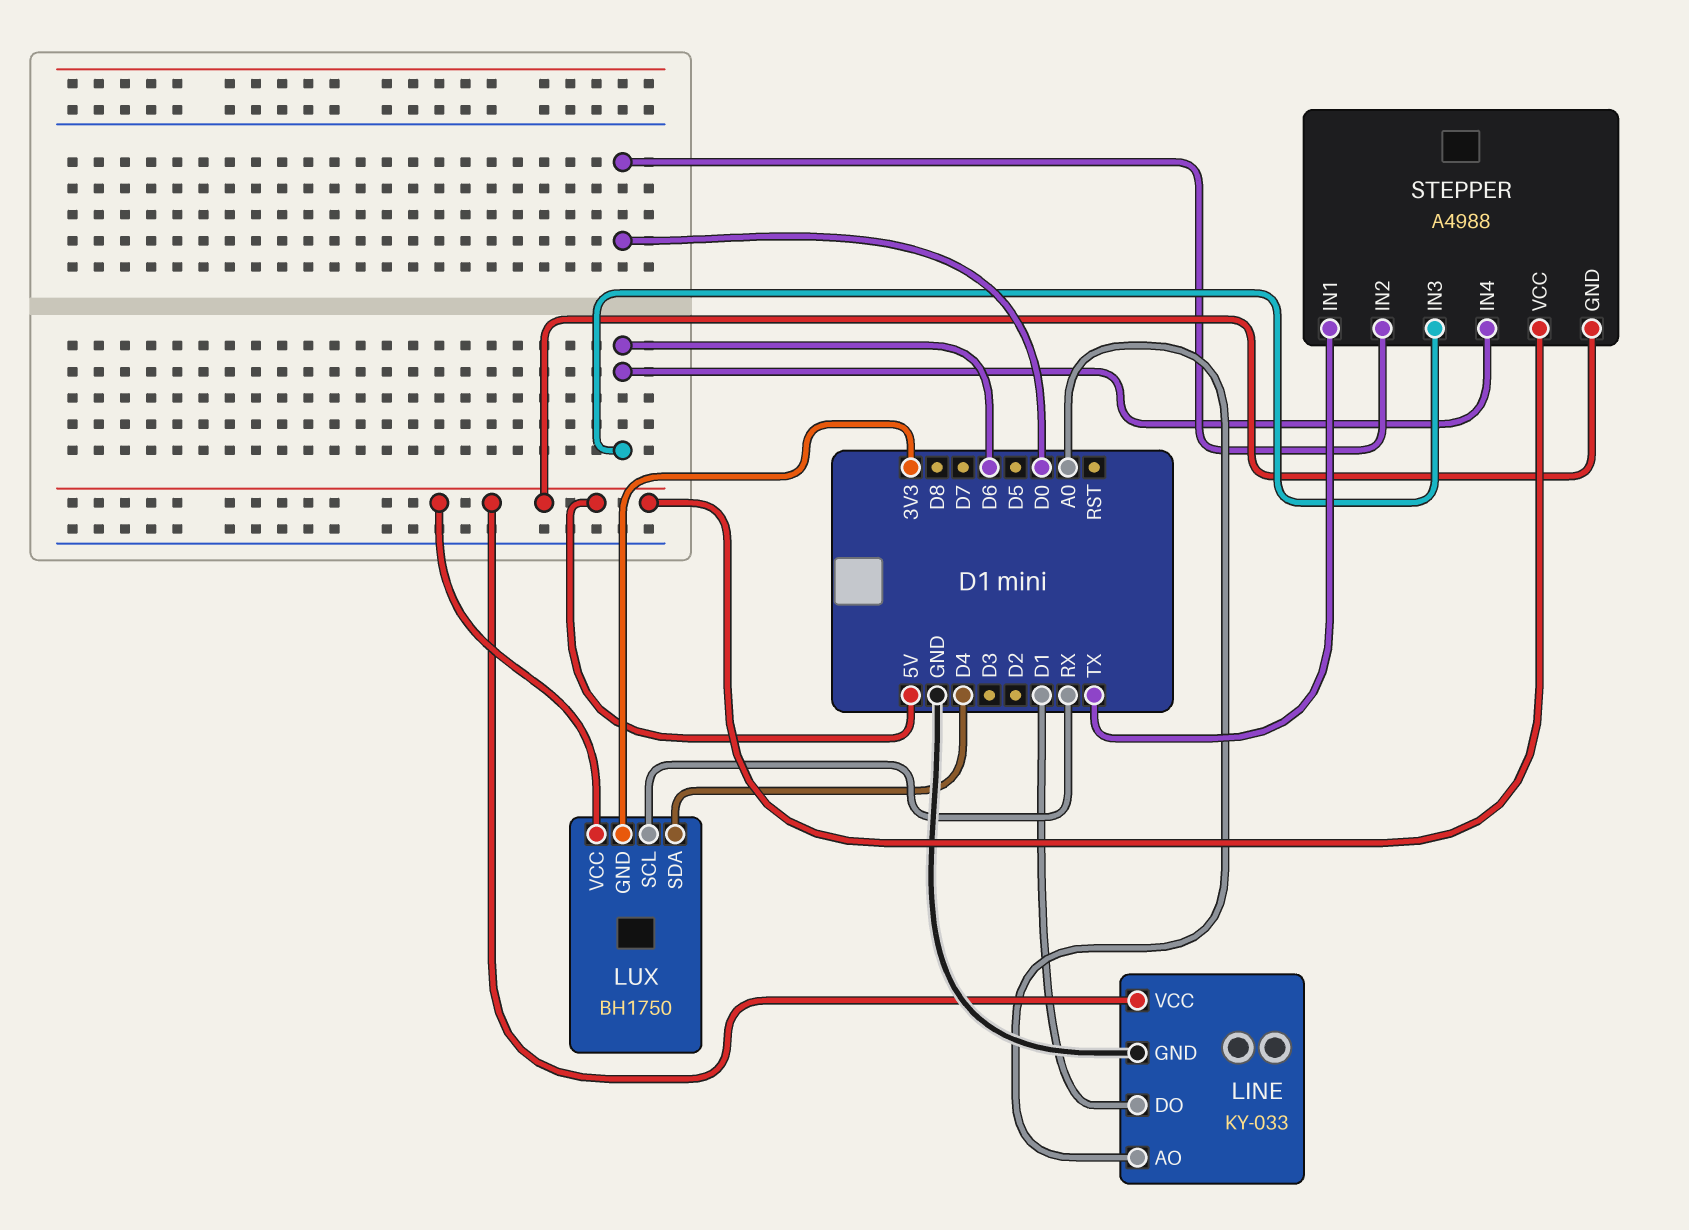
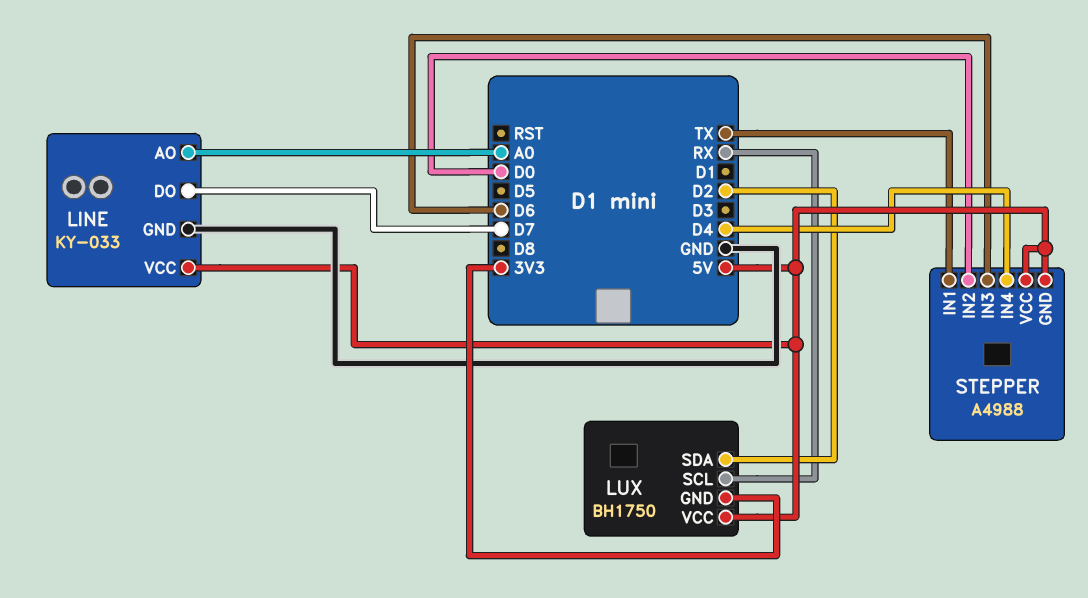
LINE pin DO: D1 -> D7
LUX pin SDA: D4 -> D2
STEPPER pin IN4: D6 -> D4

